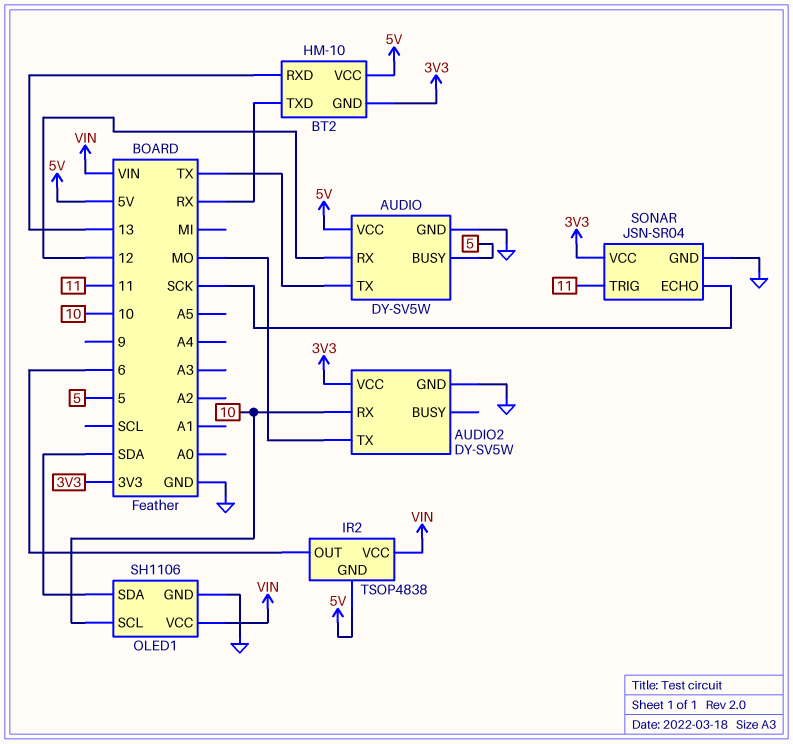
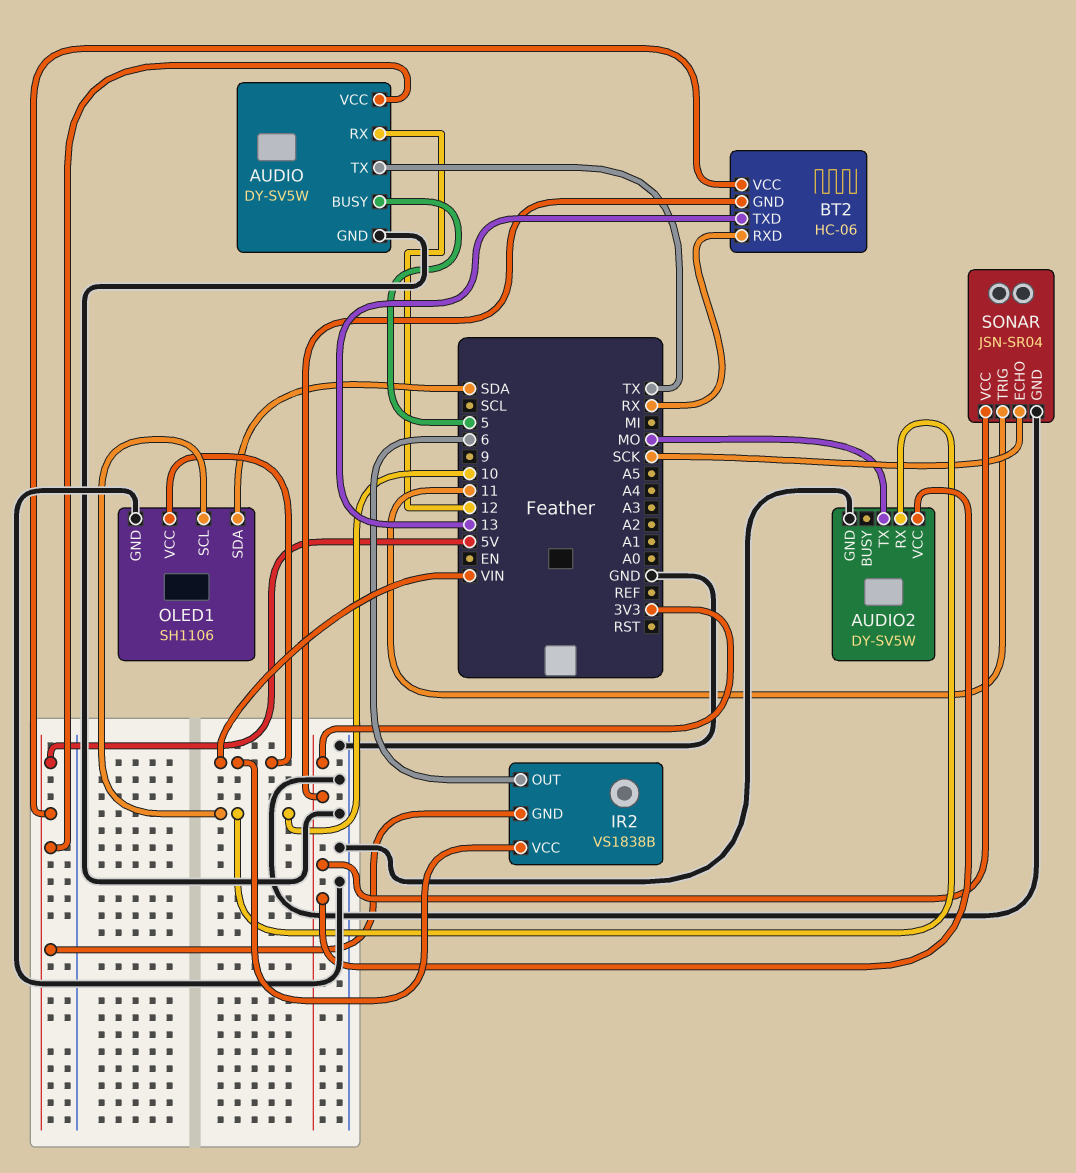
BT2: HM-10 -> HC-06
BT2 pin RXD: 13 -> RX
BT2 pin TXD: RX -> 13
IR2: TSOP4838 -> VS1838B

